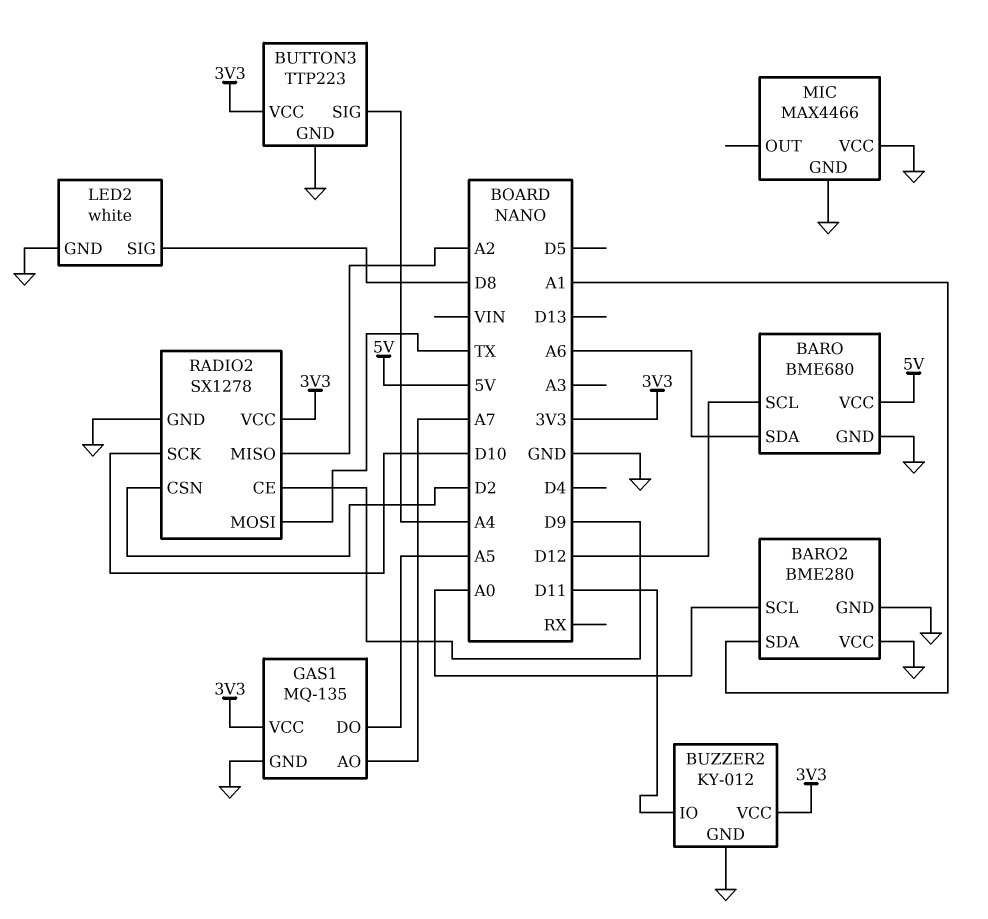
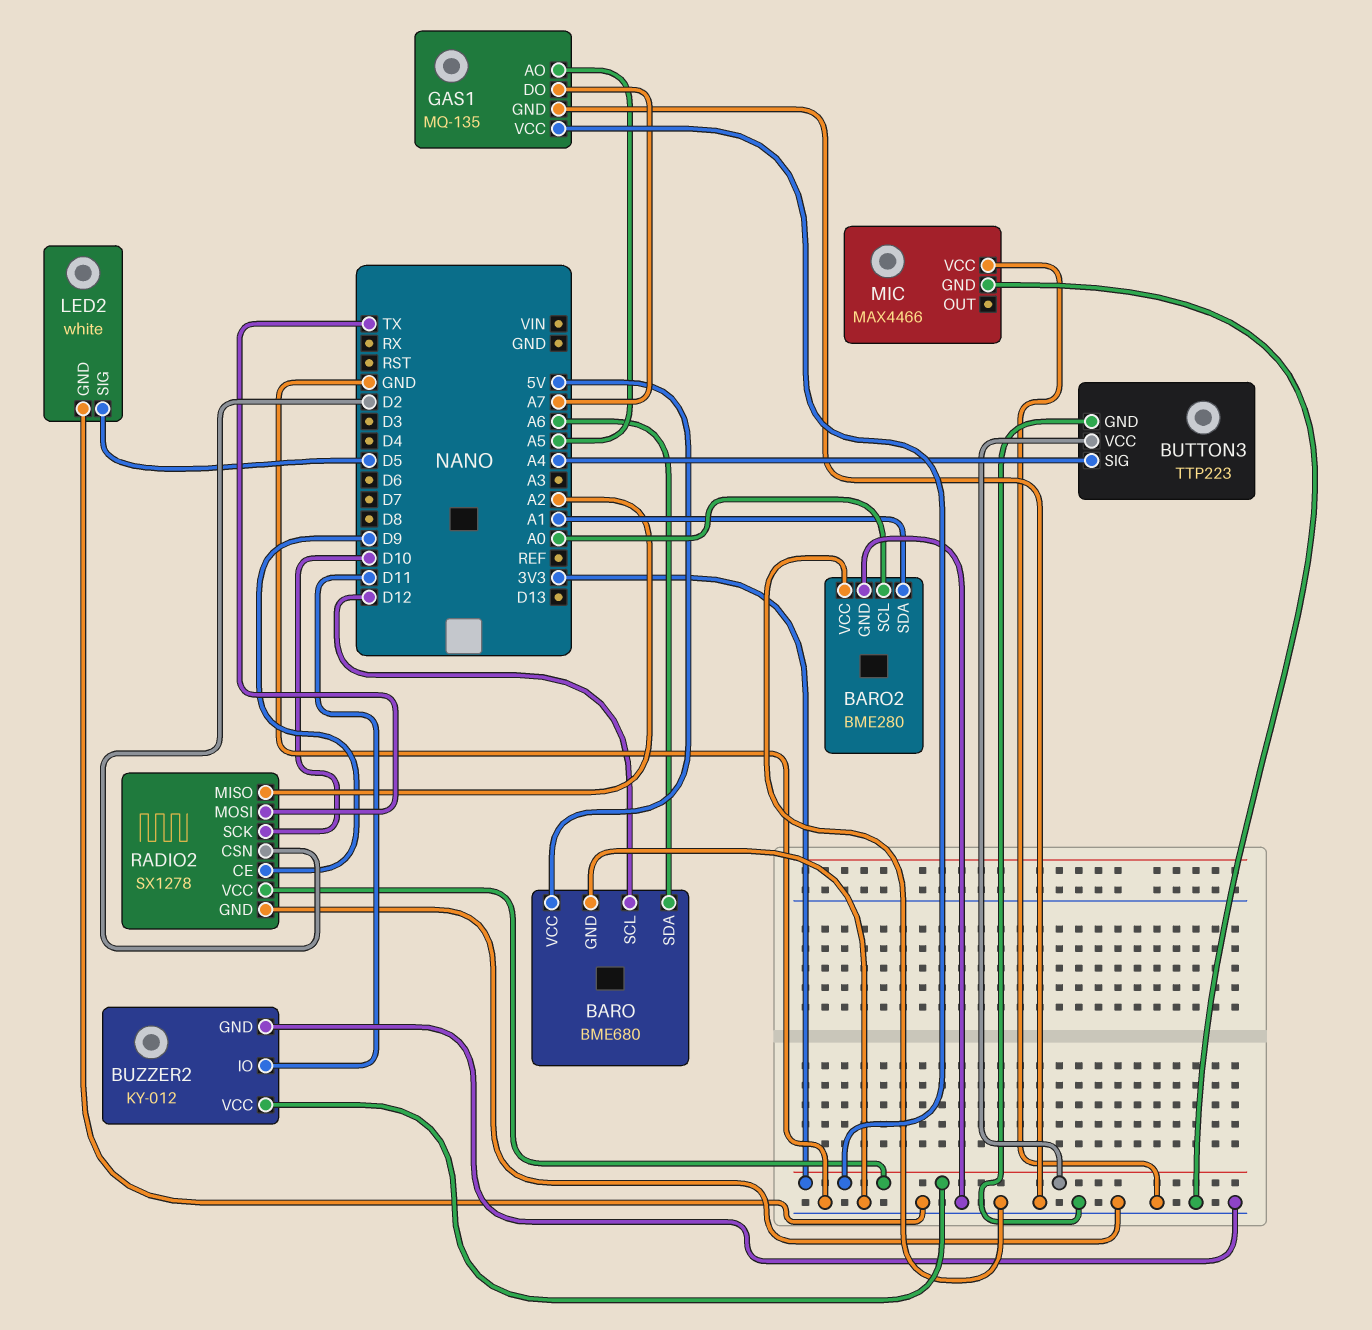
GAS1 pin AO: A7 -> A5
GAS1 pin DO: A5 -> A7
LED2 pin SIG: D8 -> D5

